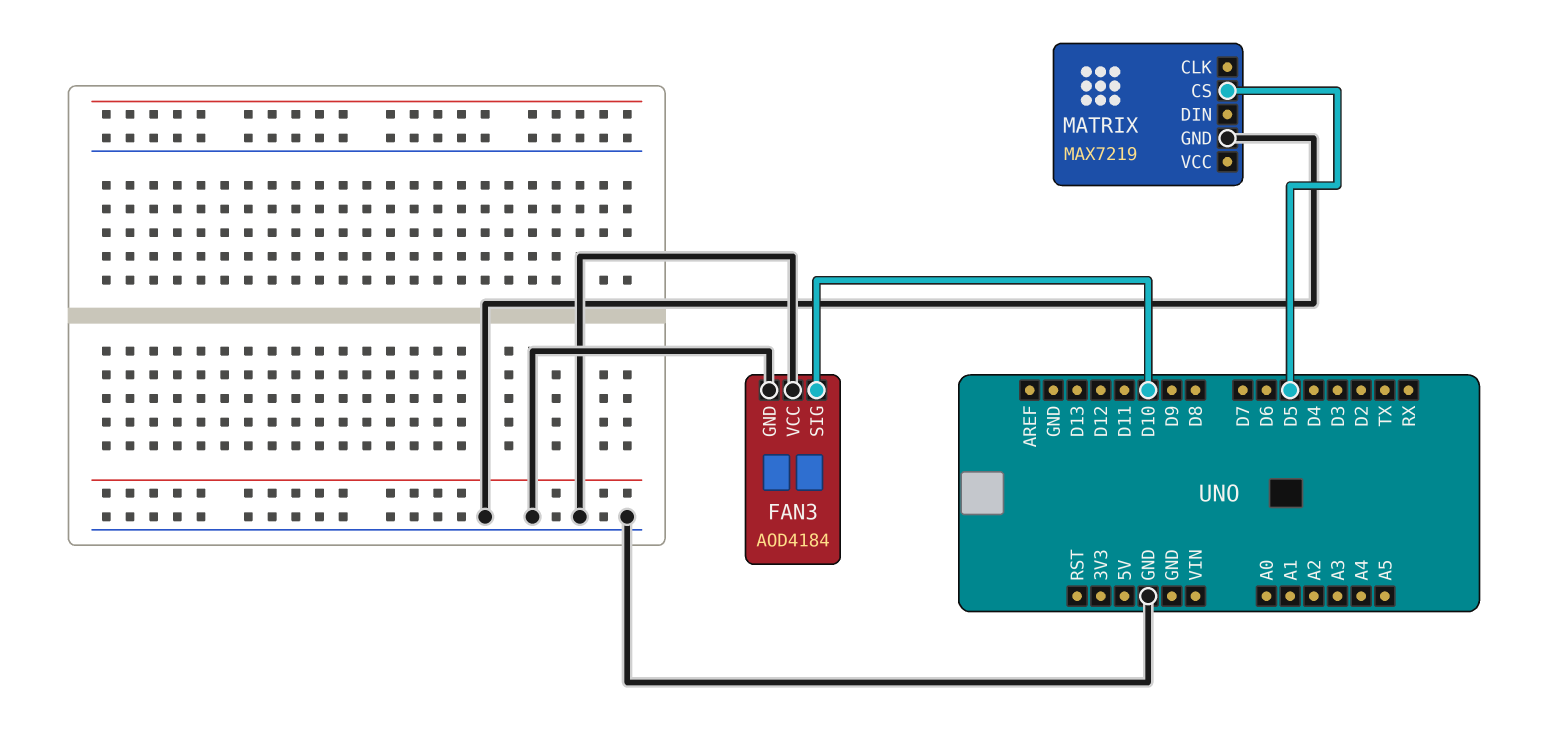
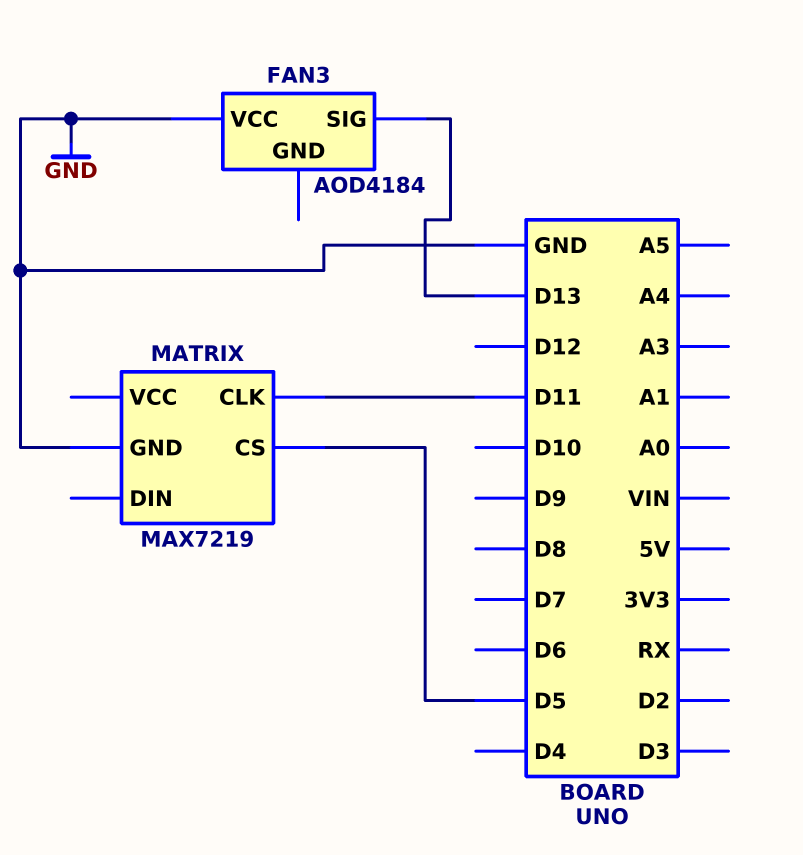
FAN3 pin GND: GND -> none
FAN3 pin SIG: D10 -> D13
MATRIX pin CLK: none -> D11

